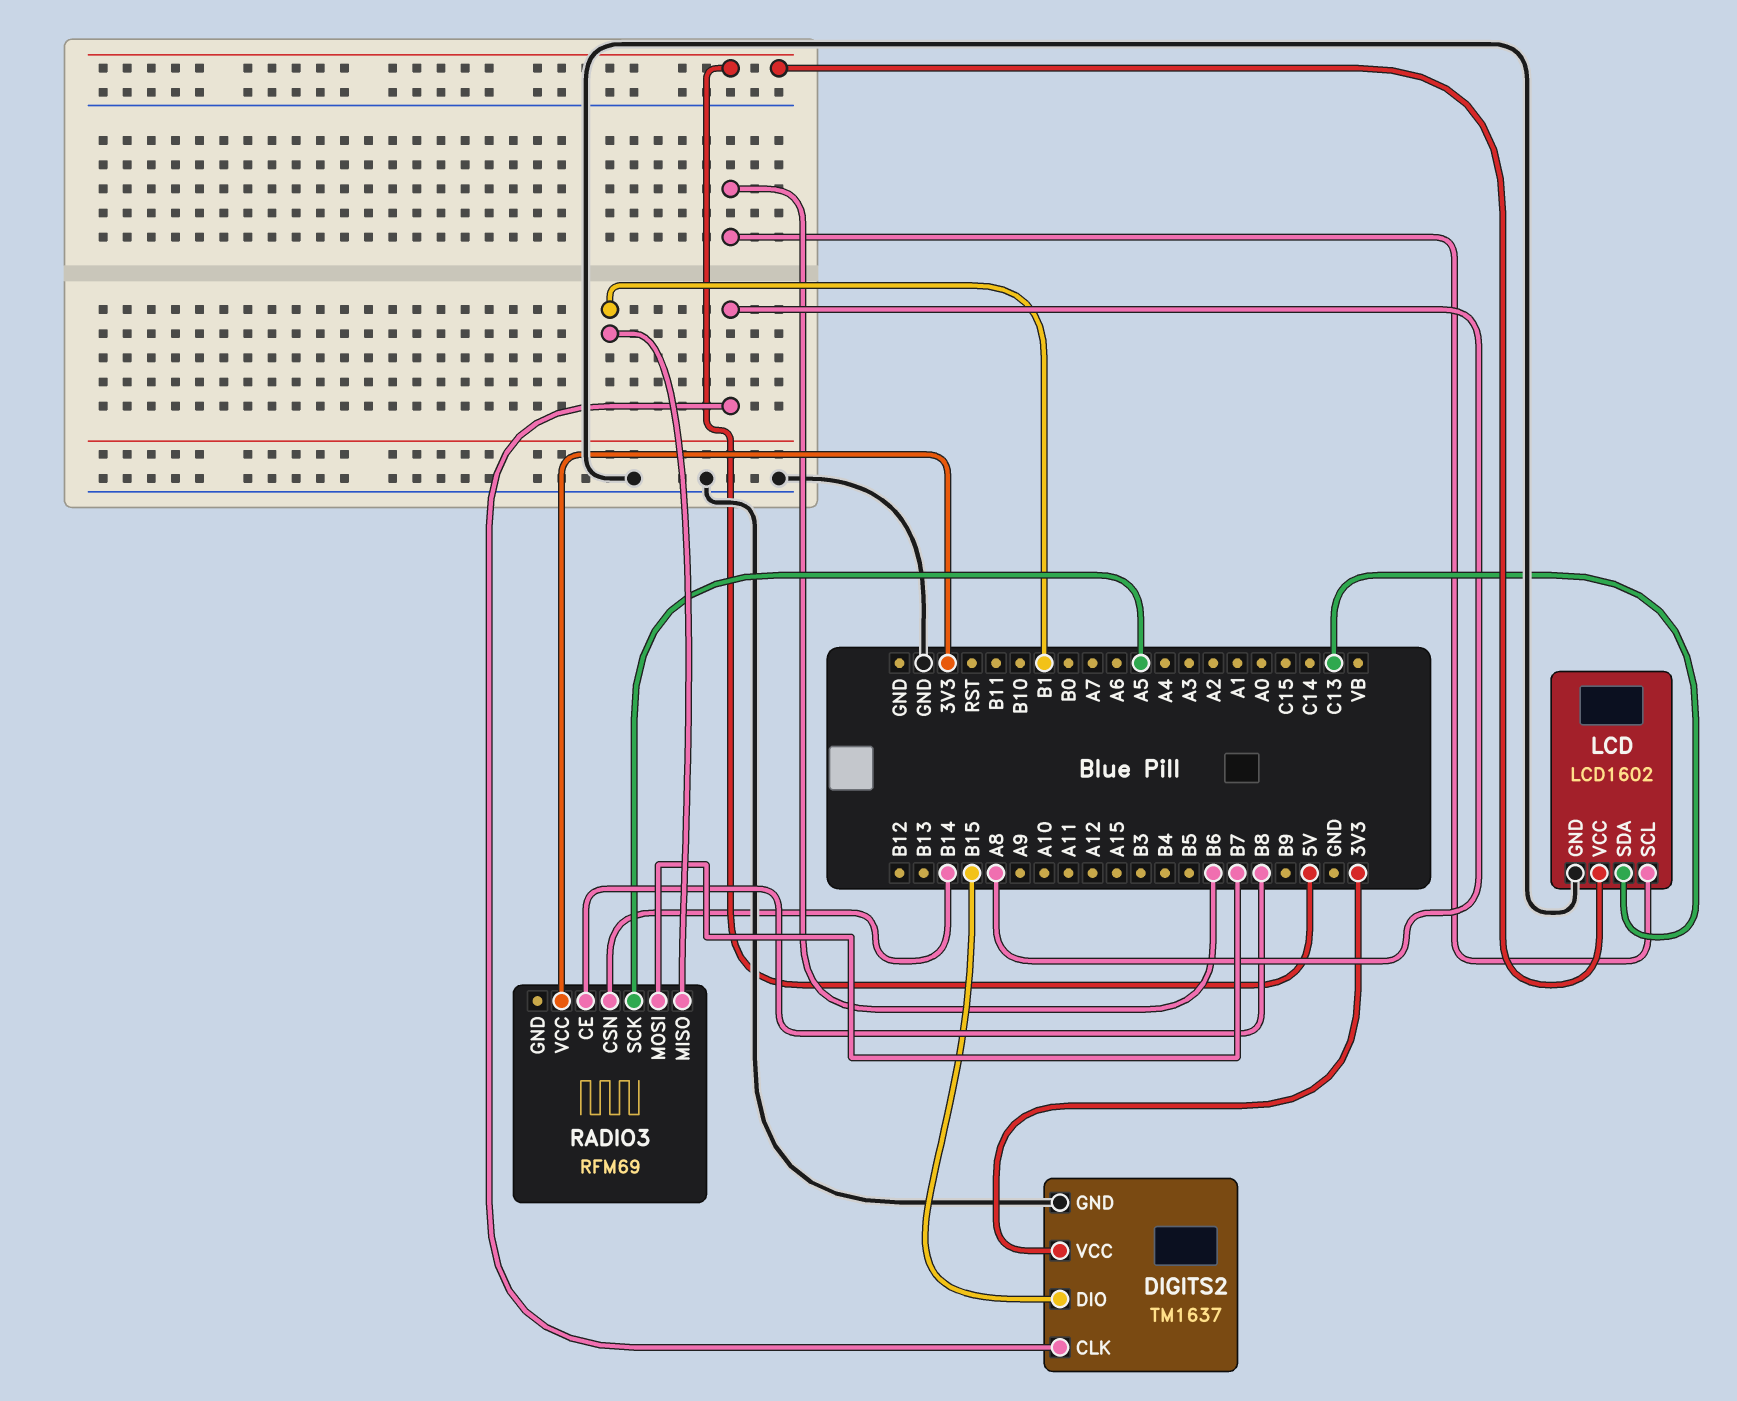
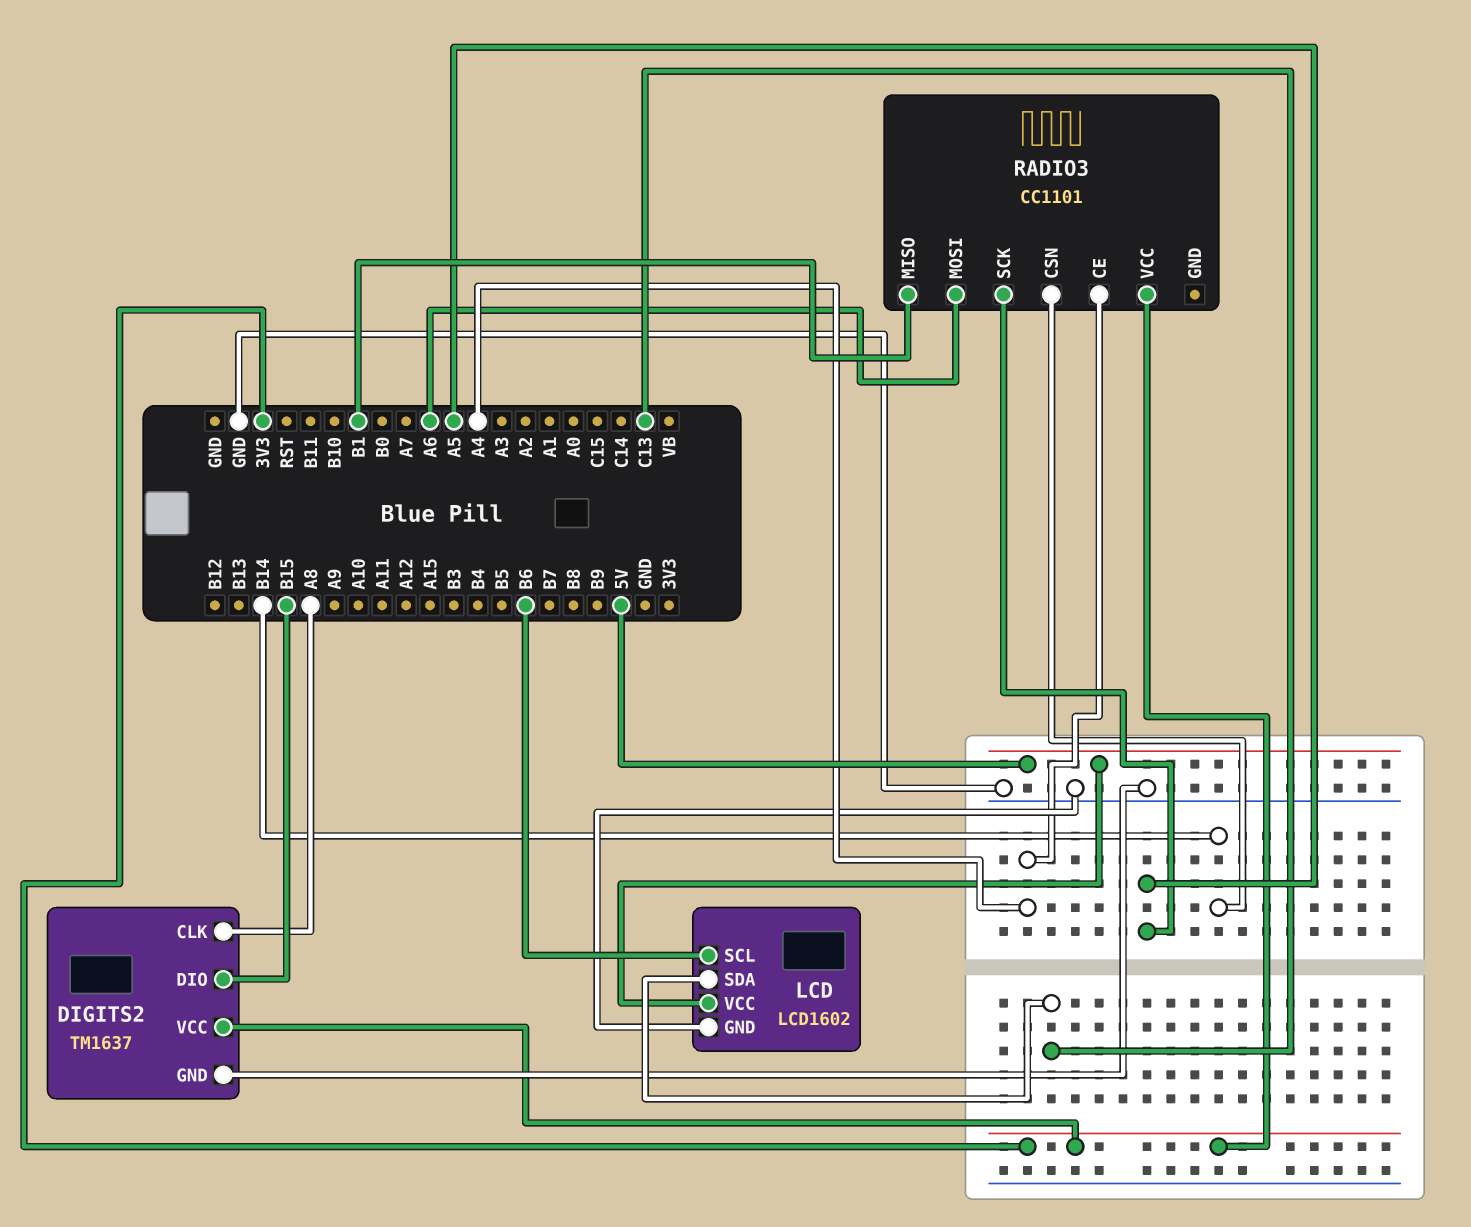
RADIO3: RFM69 -> CC1101
RADIO3 pin CE: B8 -> A4
RADIO3 pin MOSI: B7 -> A6

